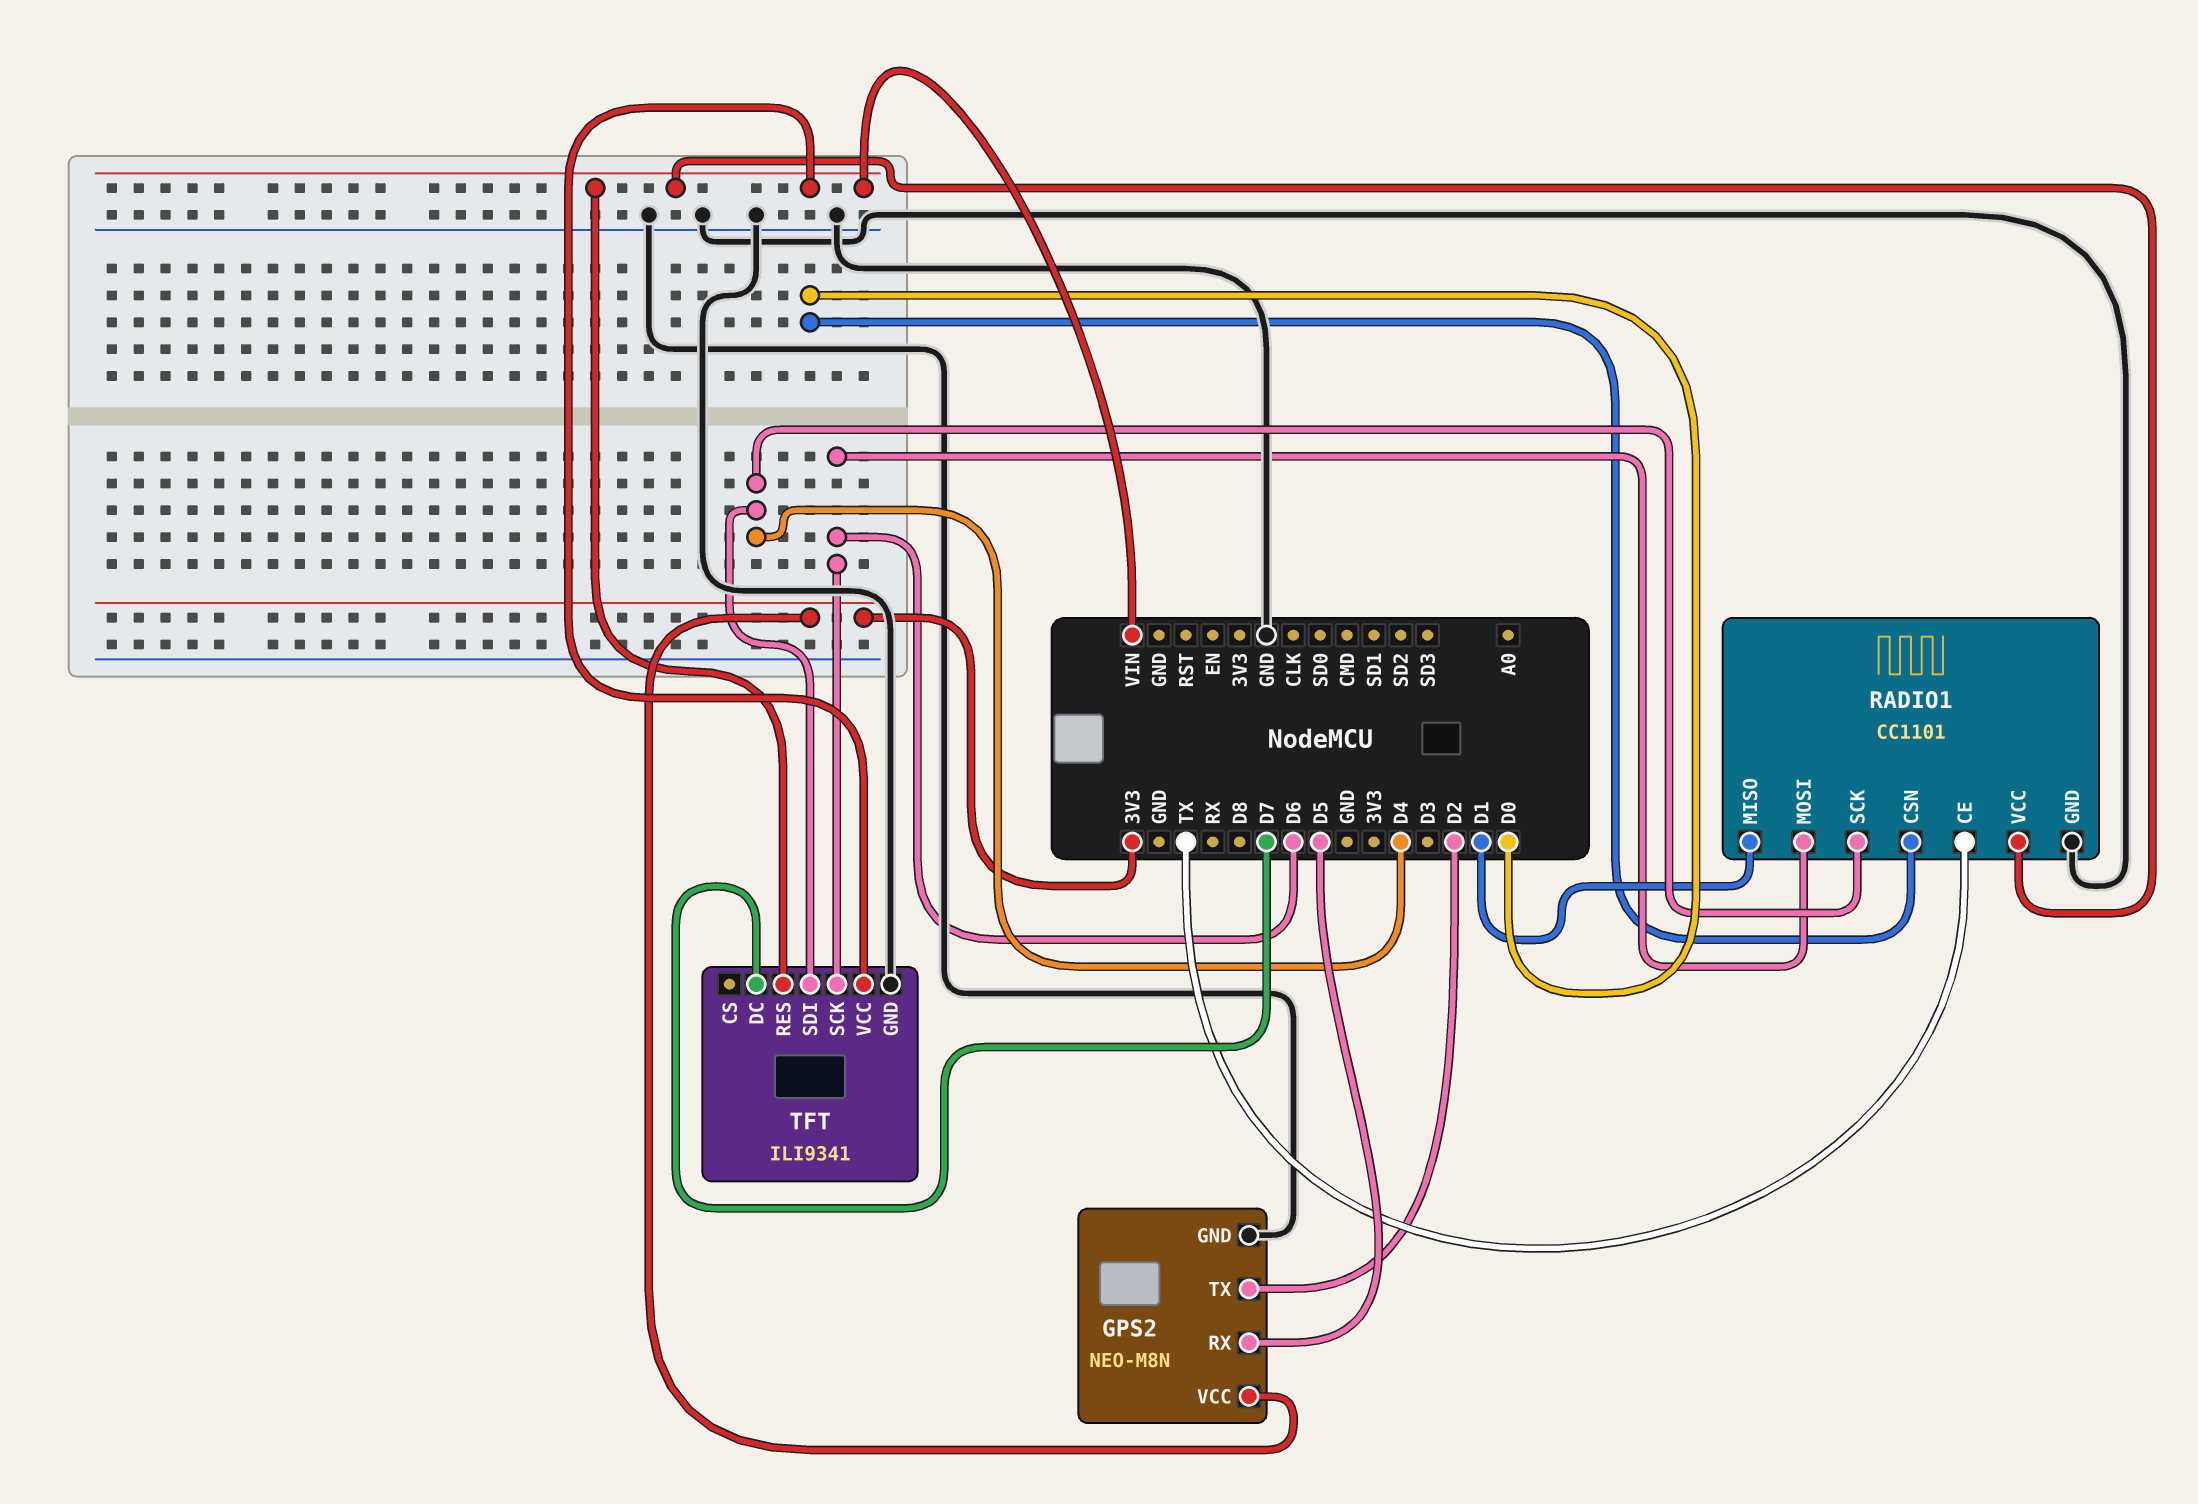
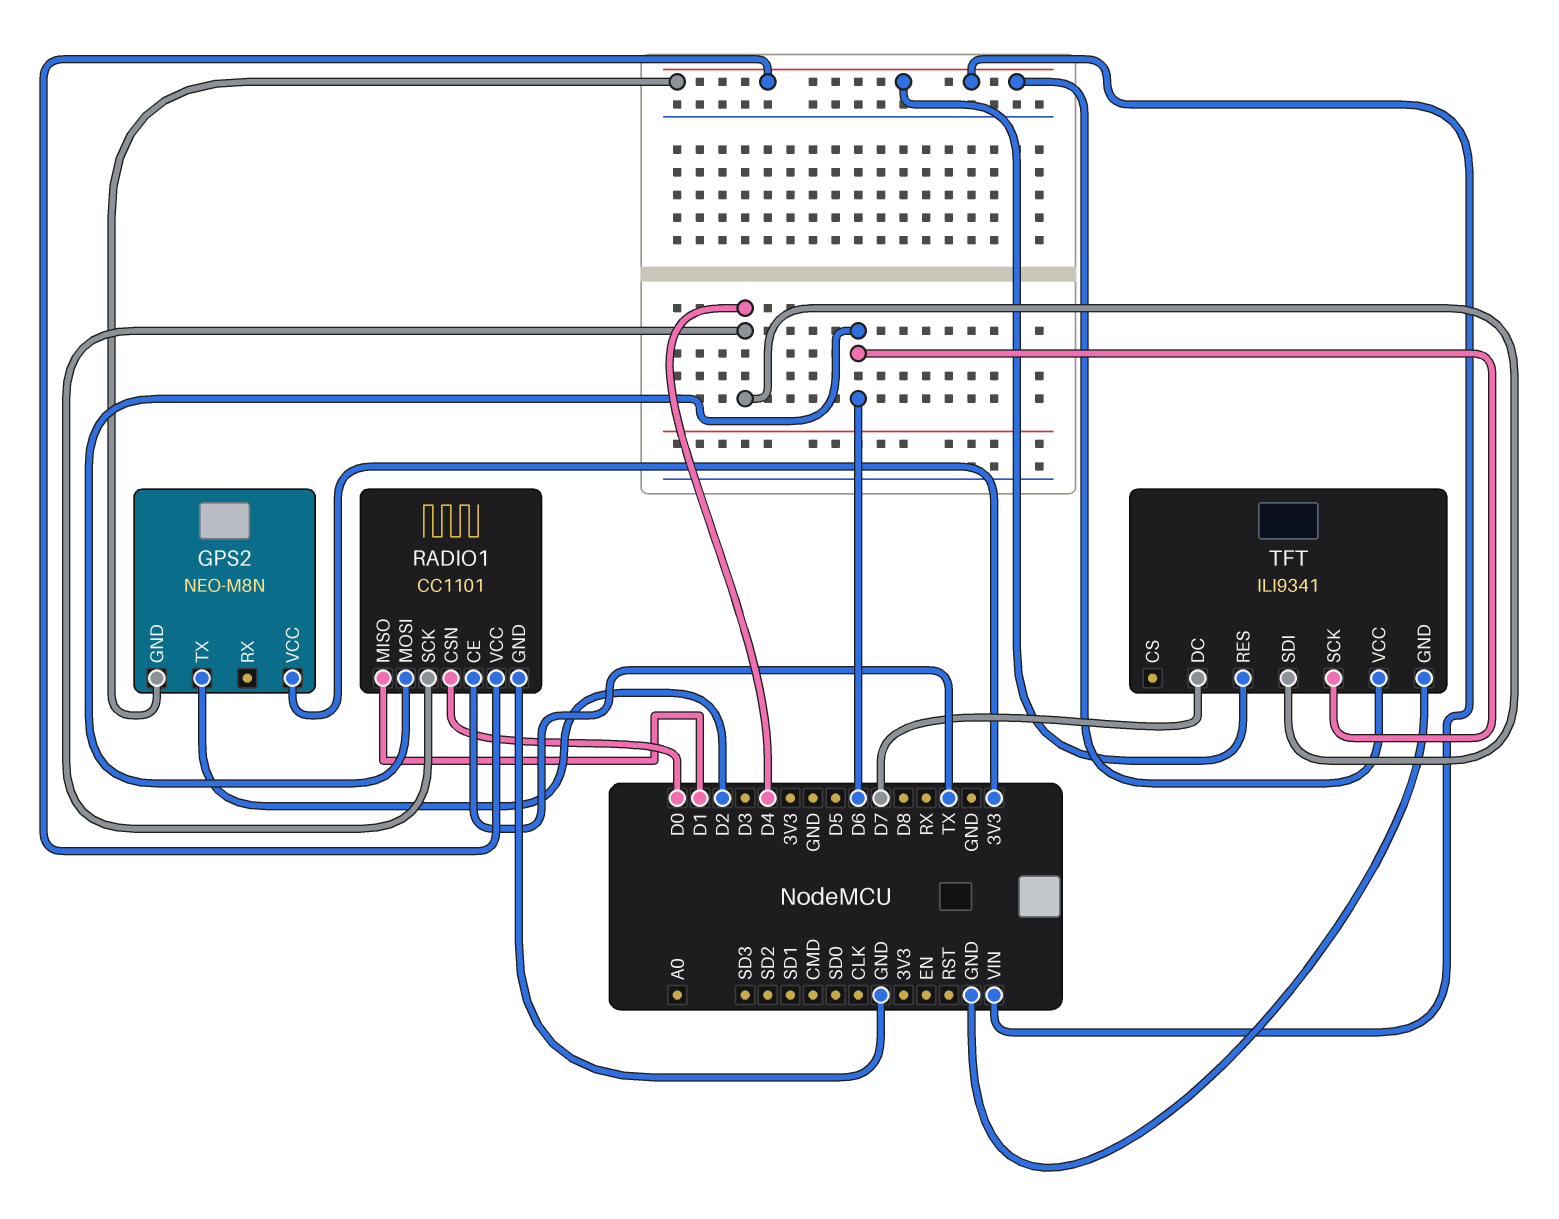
GPS2 pin GND: GND -> VIN
GPS2 pin RX: D5 -> none

